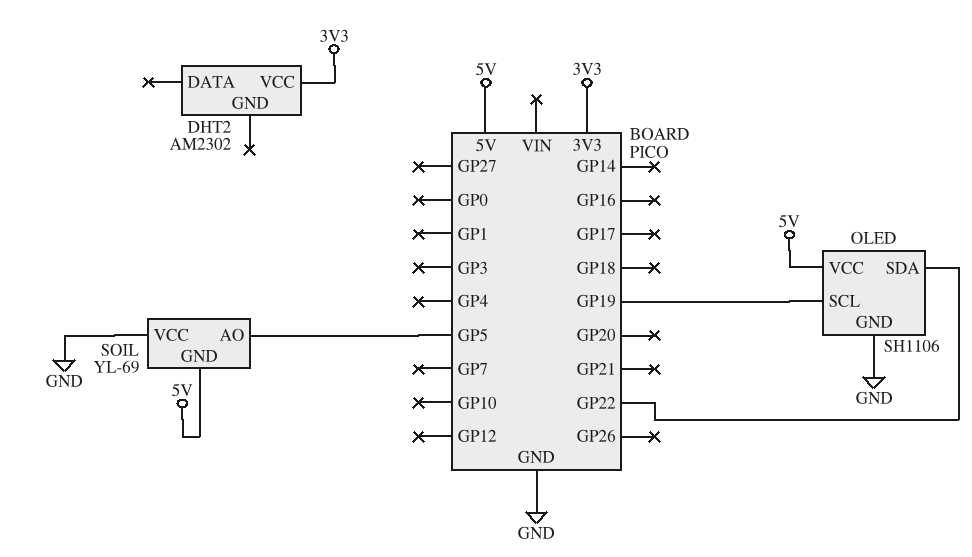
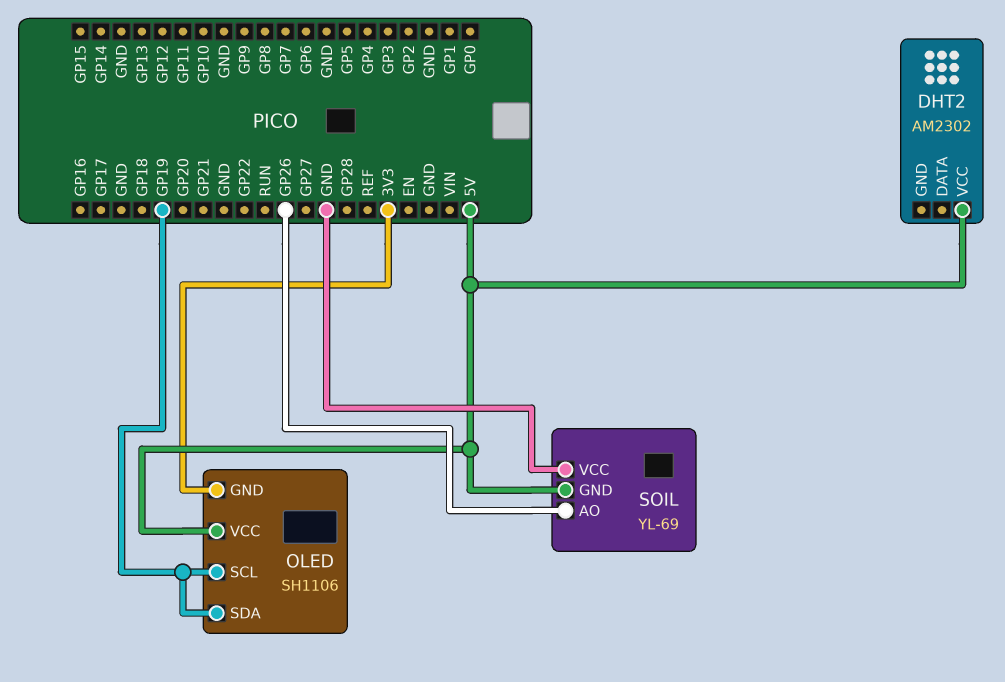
DHT2 pin VCC: 3V3 -> 5V
OLED pin GND: GND -> 3V3
OLED pin SDA: GP22 -> GP19
SOIL pin AO: GP5 -> GP26

